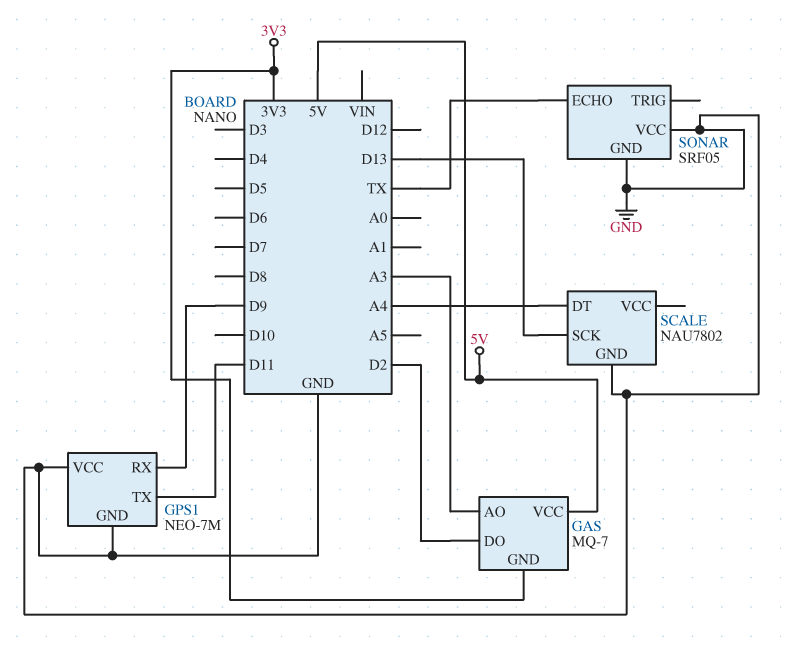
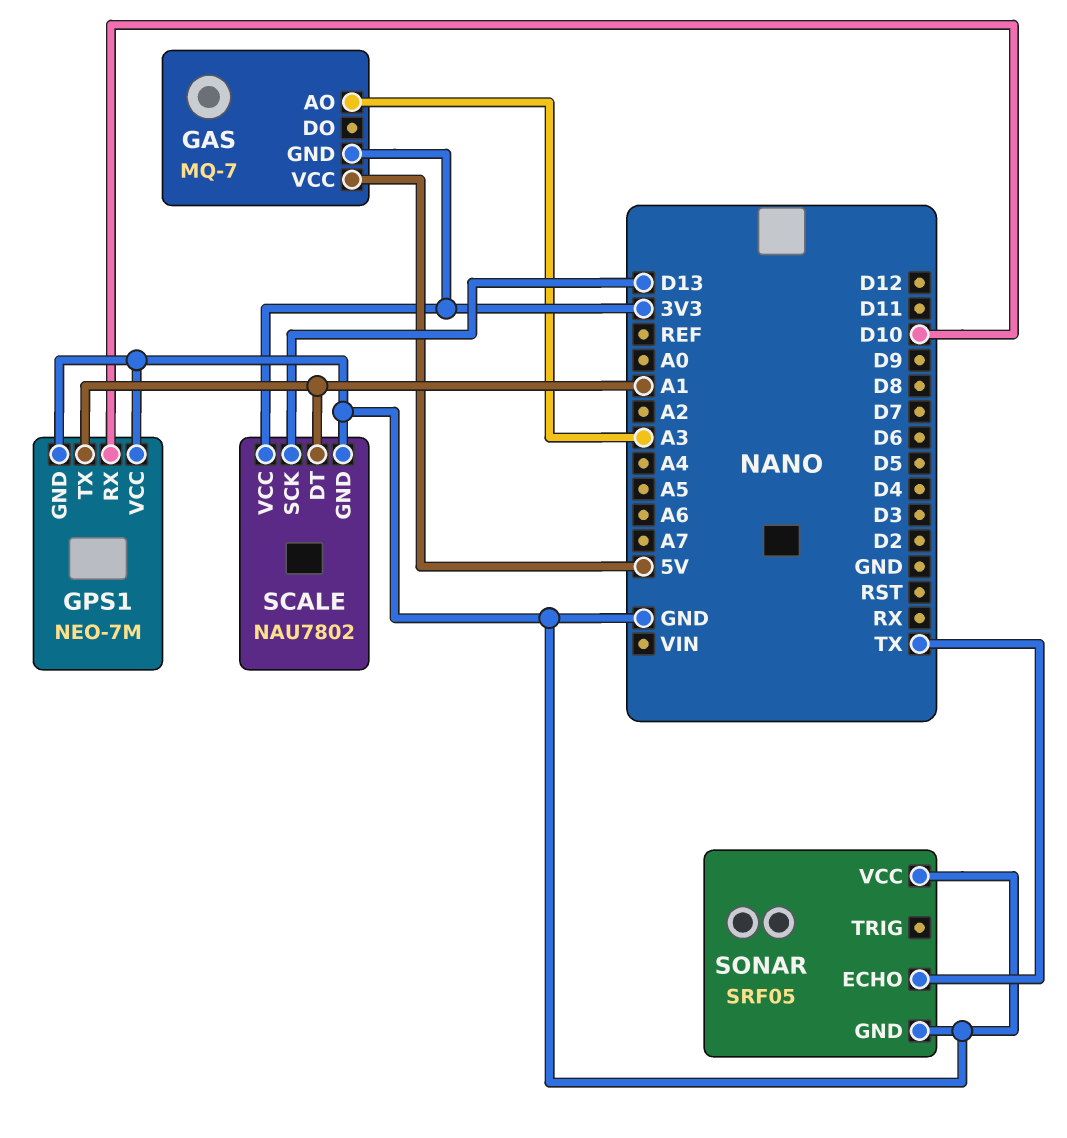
GAS pin DO: D2 -> none
GPS1 pin RX: D9 -> D10
GPS1 pin TX: D11 -> A1
SCALE pin DT: A4 -> A1
SCALE pin VCC: none -> 3V3

